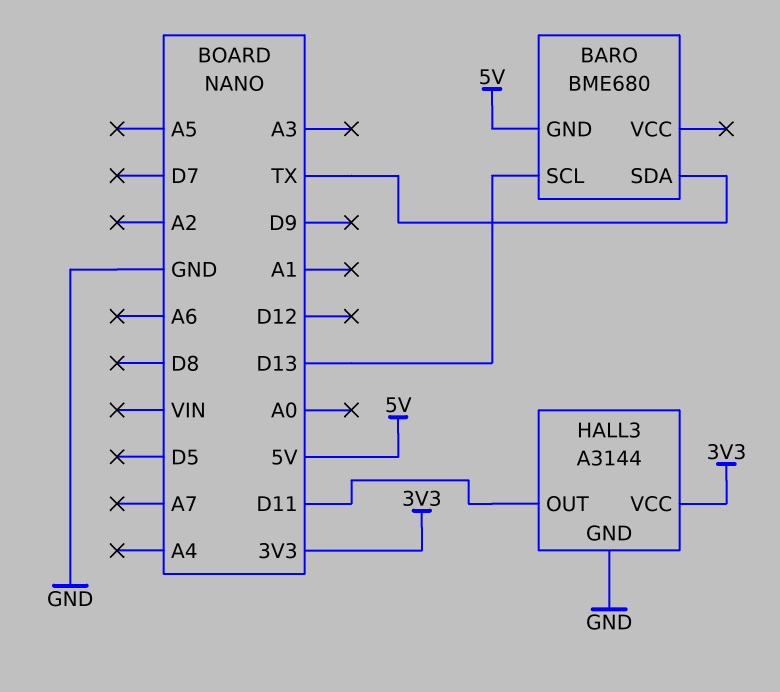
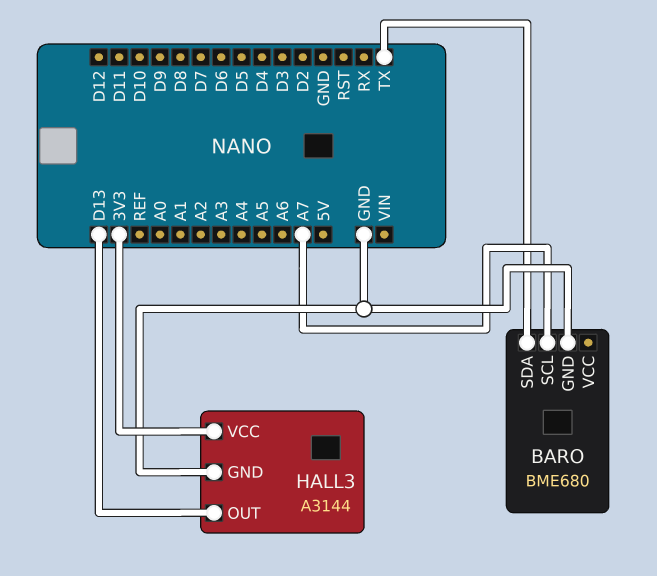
BARO pin GND: 5V -> GND
BARO pin SCL: D13 -> A7
HALL3 pin OUT: D11 -> D13

